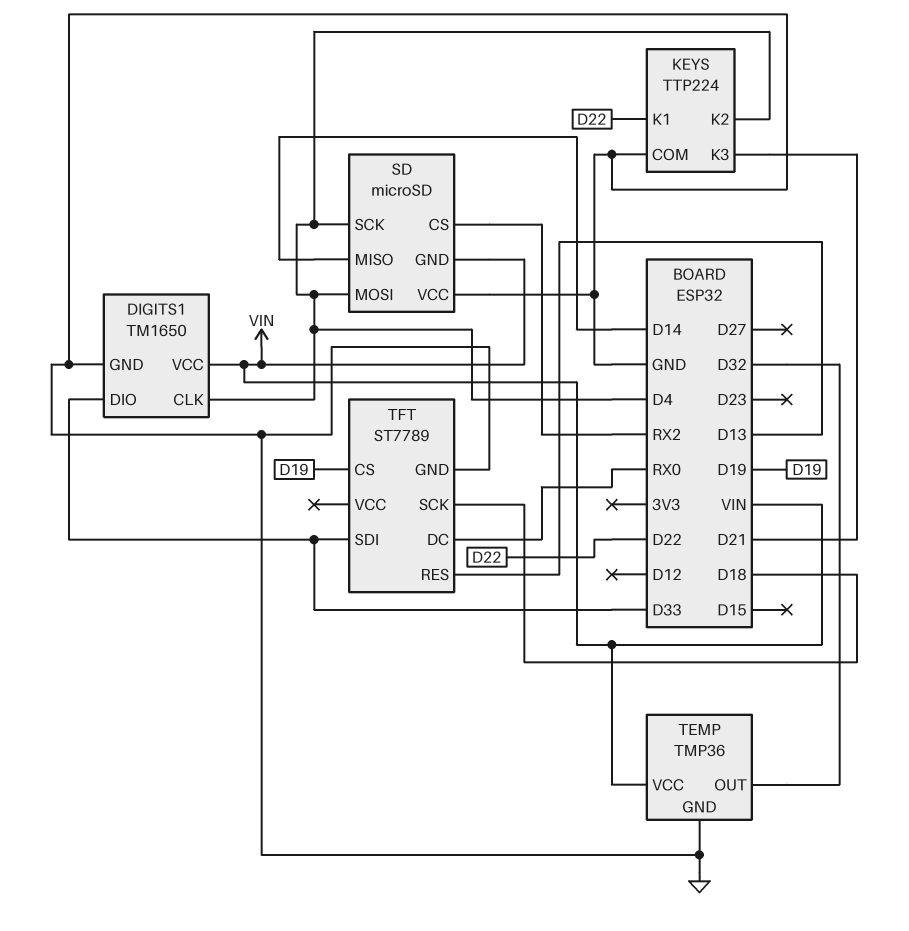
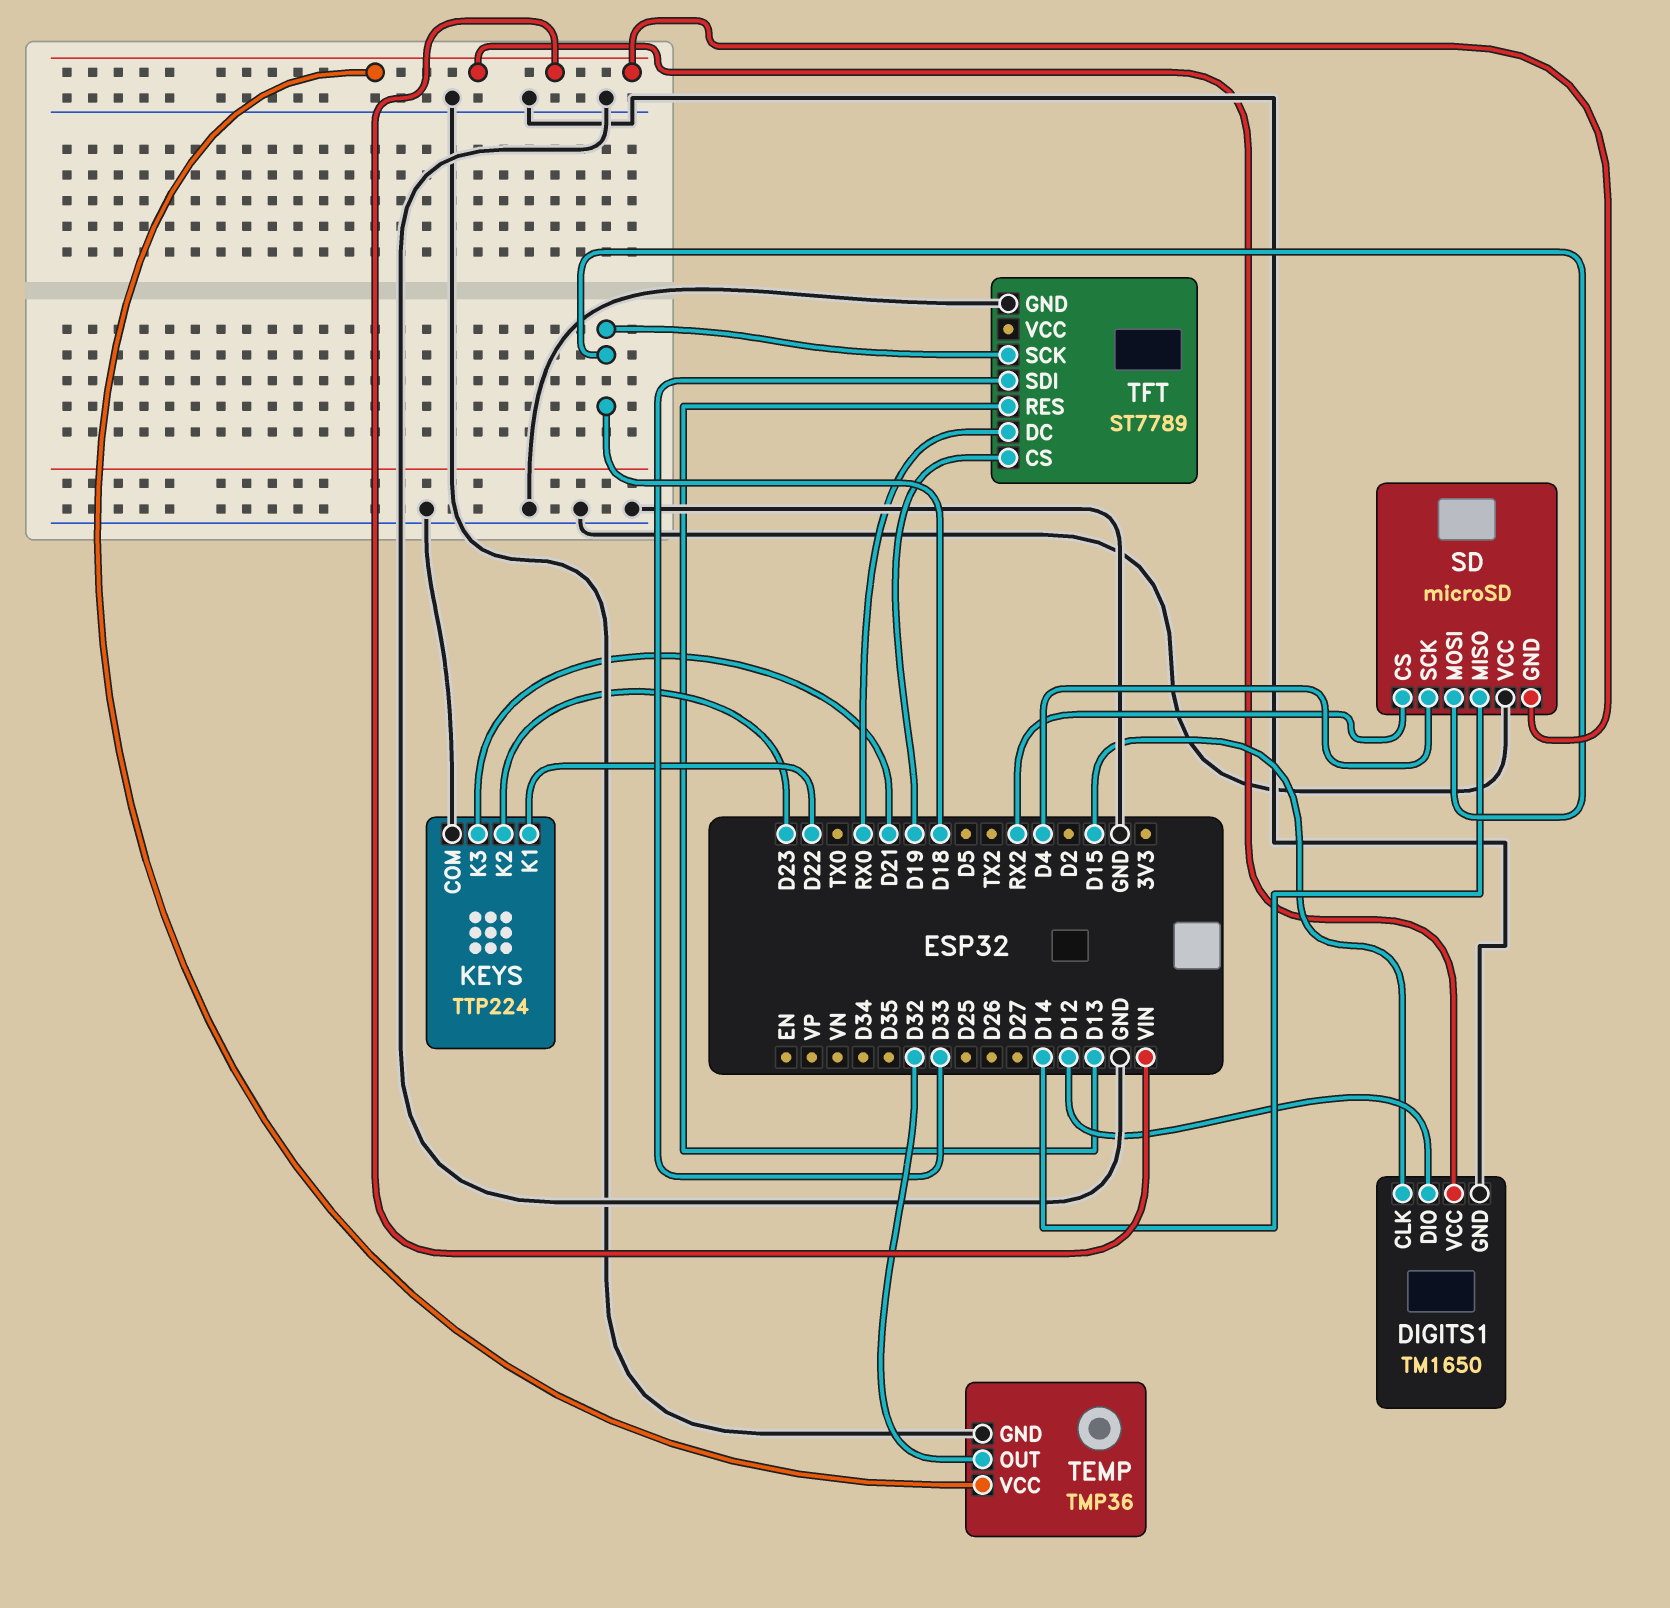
DIGITS1 pin CLK: D4 -> D15
DIGITS1 pin DIO: D33 -> D12
KEYS pin K2: D4 -> D23
SD pin MOSI: D4 -> D18

